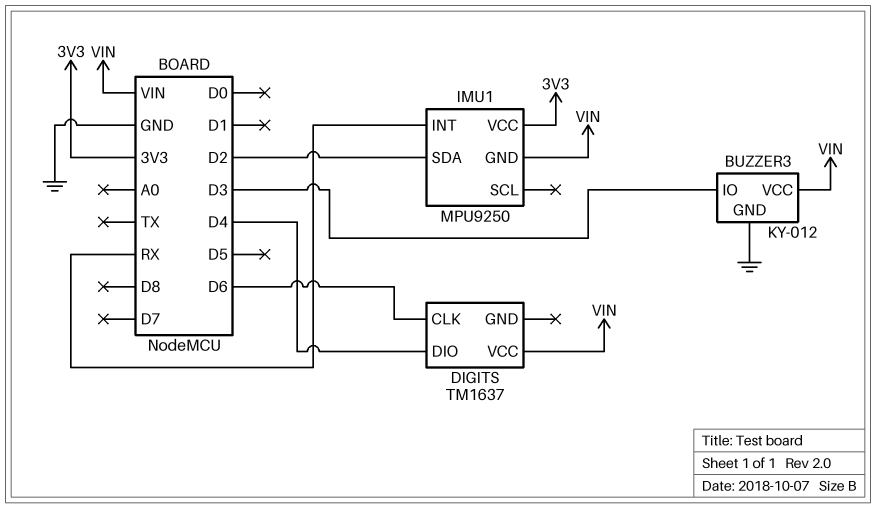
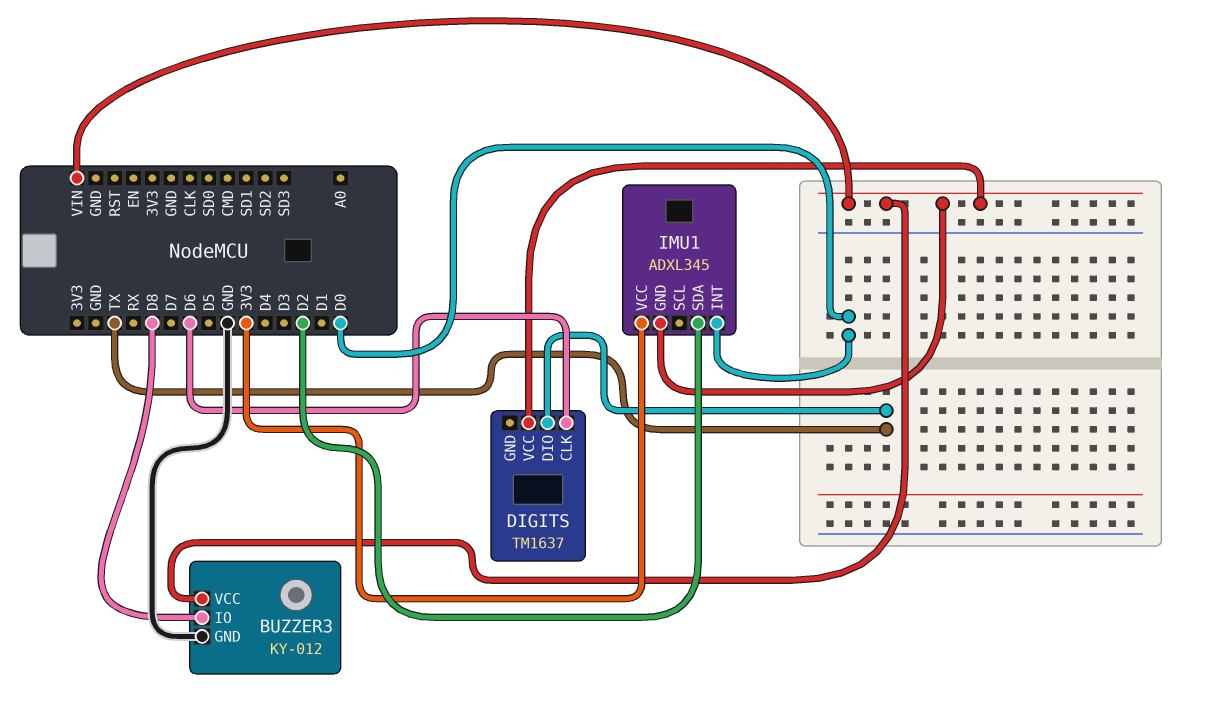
BUZZER3 pin IO: D3 -> D8
DIGITS pin DIO: D4 -> TX
IMU1: MPU9250 -> ADXL345
IMU1 pin INT: RX -> D0

